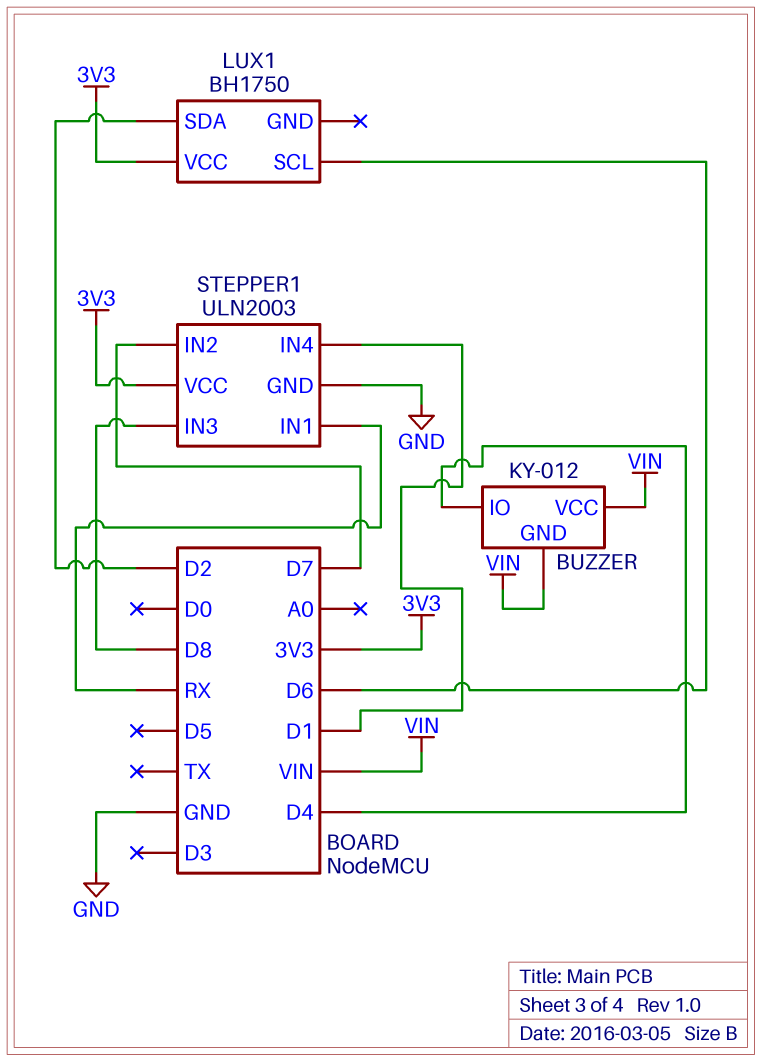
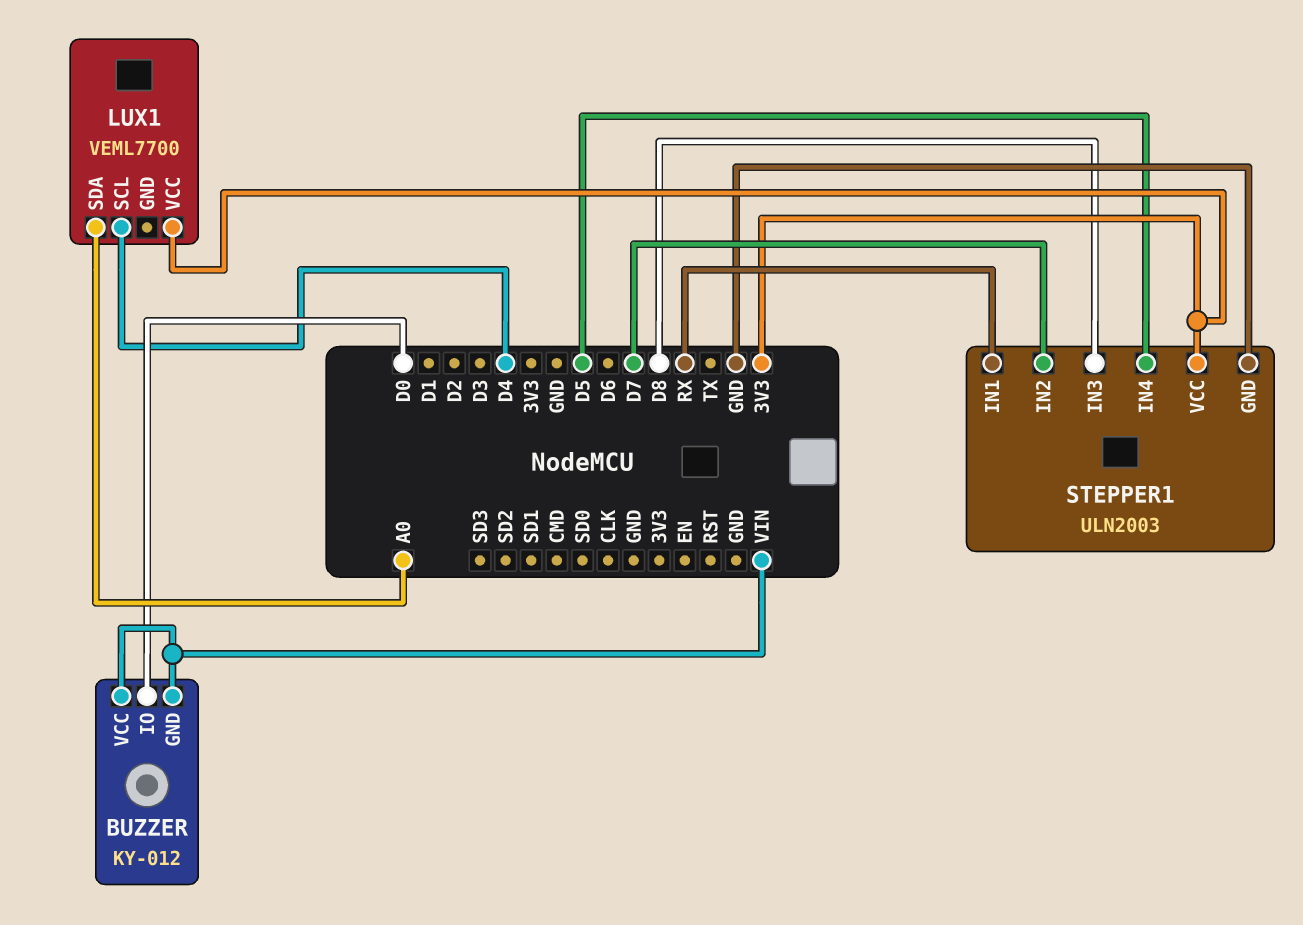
BUZZER pin IO: D4 -> D0
LUX1: BH1750 -> VEML7700
LUX1 pin SCL: D6 -> D4
LUX1 pin SDA: D2 -> A0
STEPPER1 pin IN4: D1 -> D5

